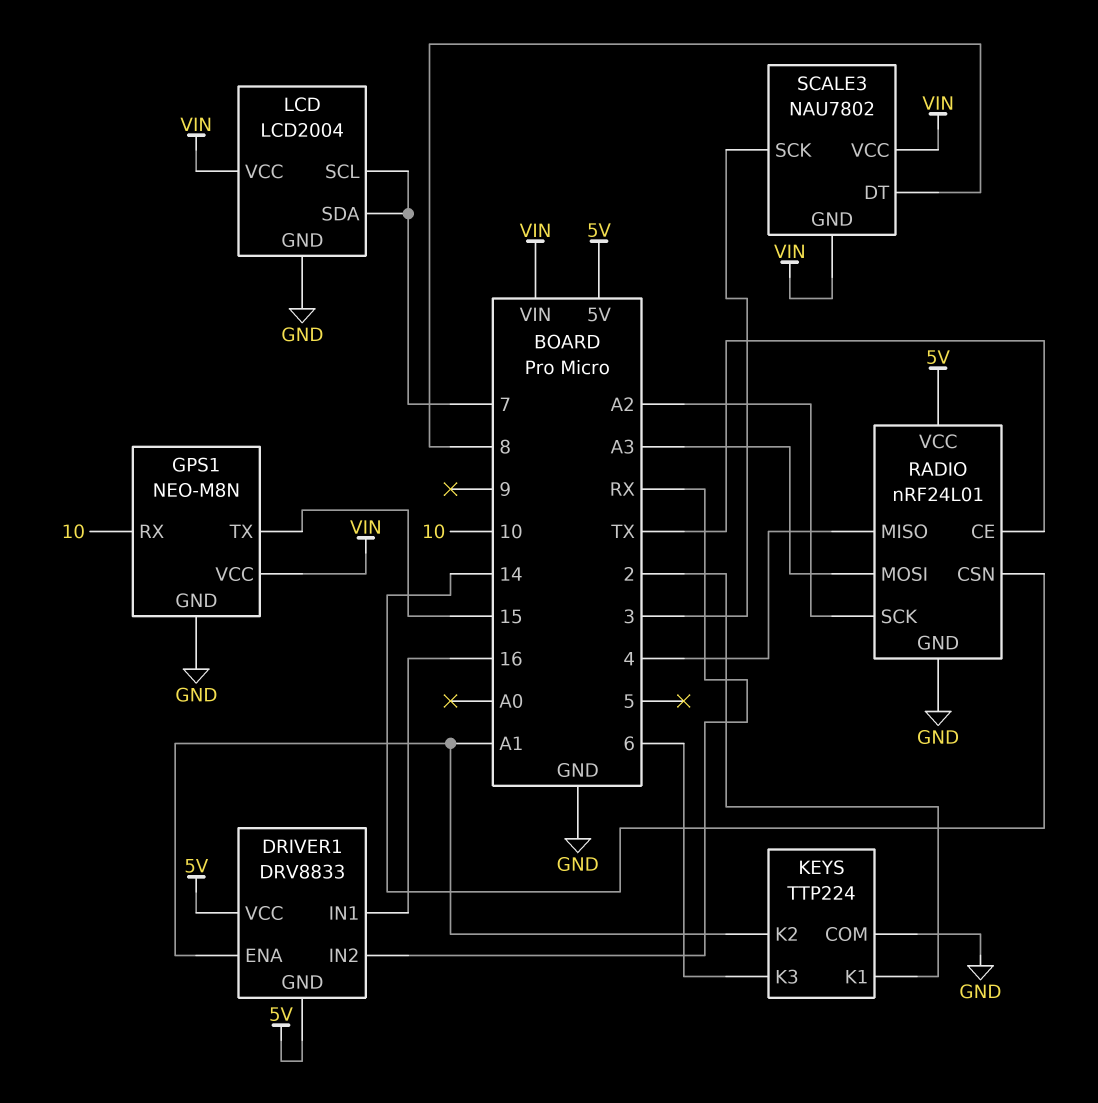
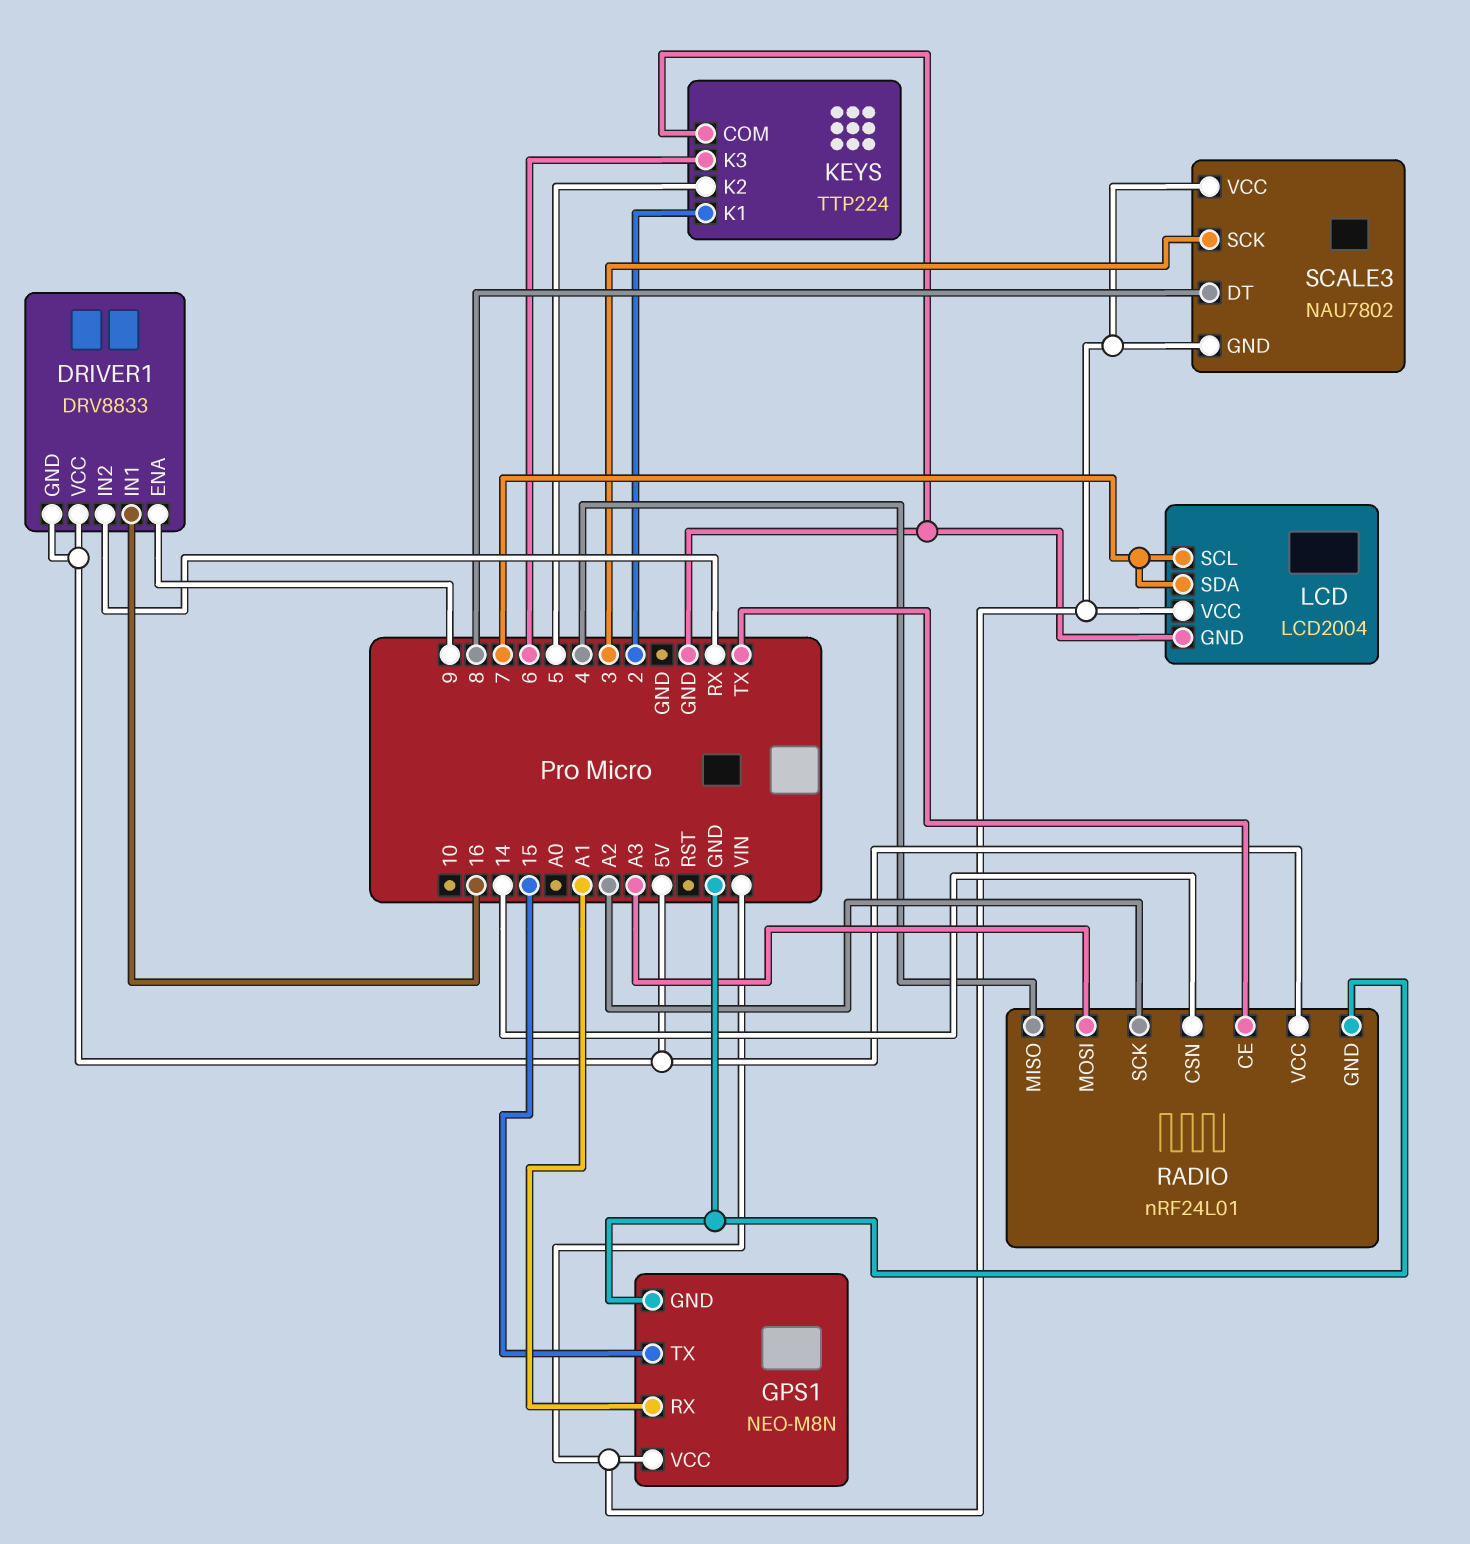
DRIVER1 pin ENA: A1 -> 9
GPS1 pin RX: 10 -> A1
KEYS pin K2: A1 -> 5

